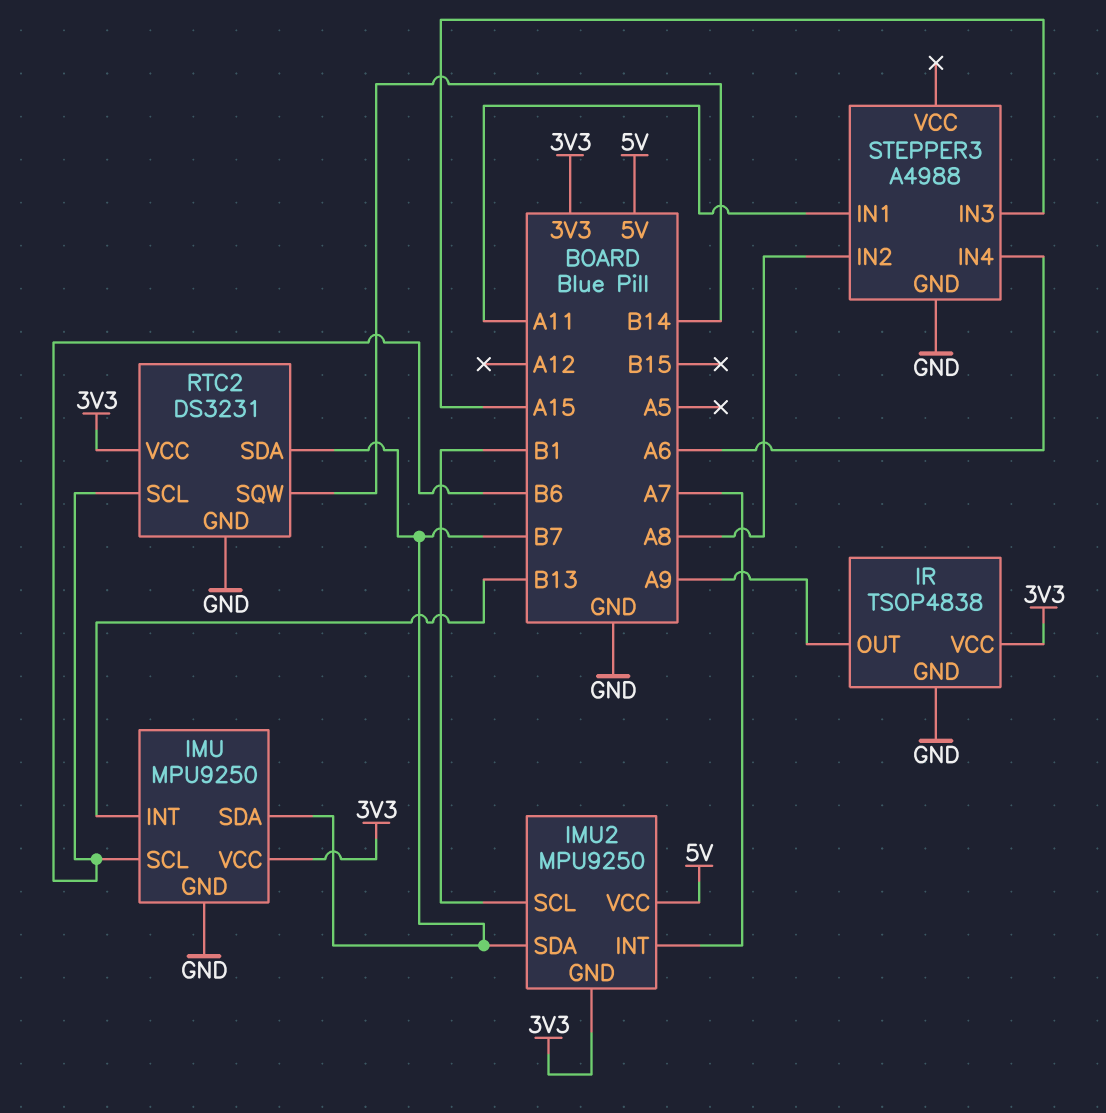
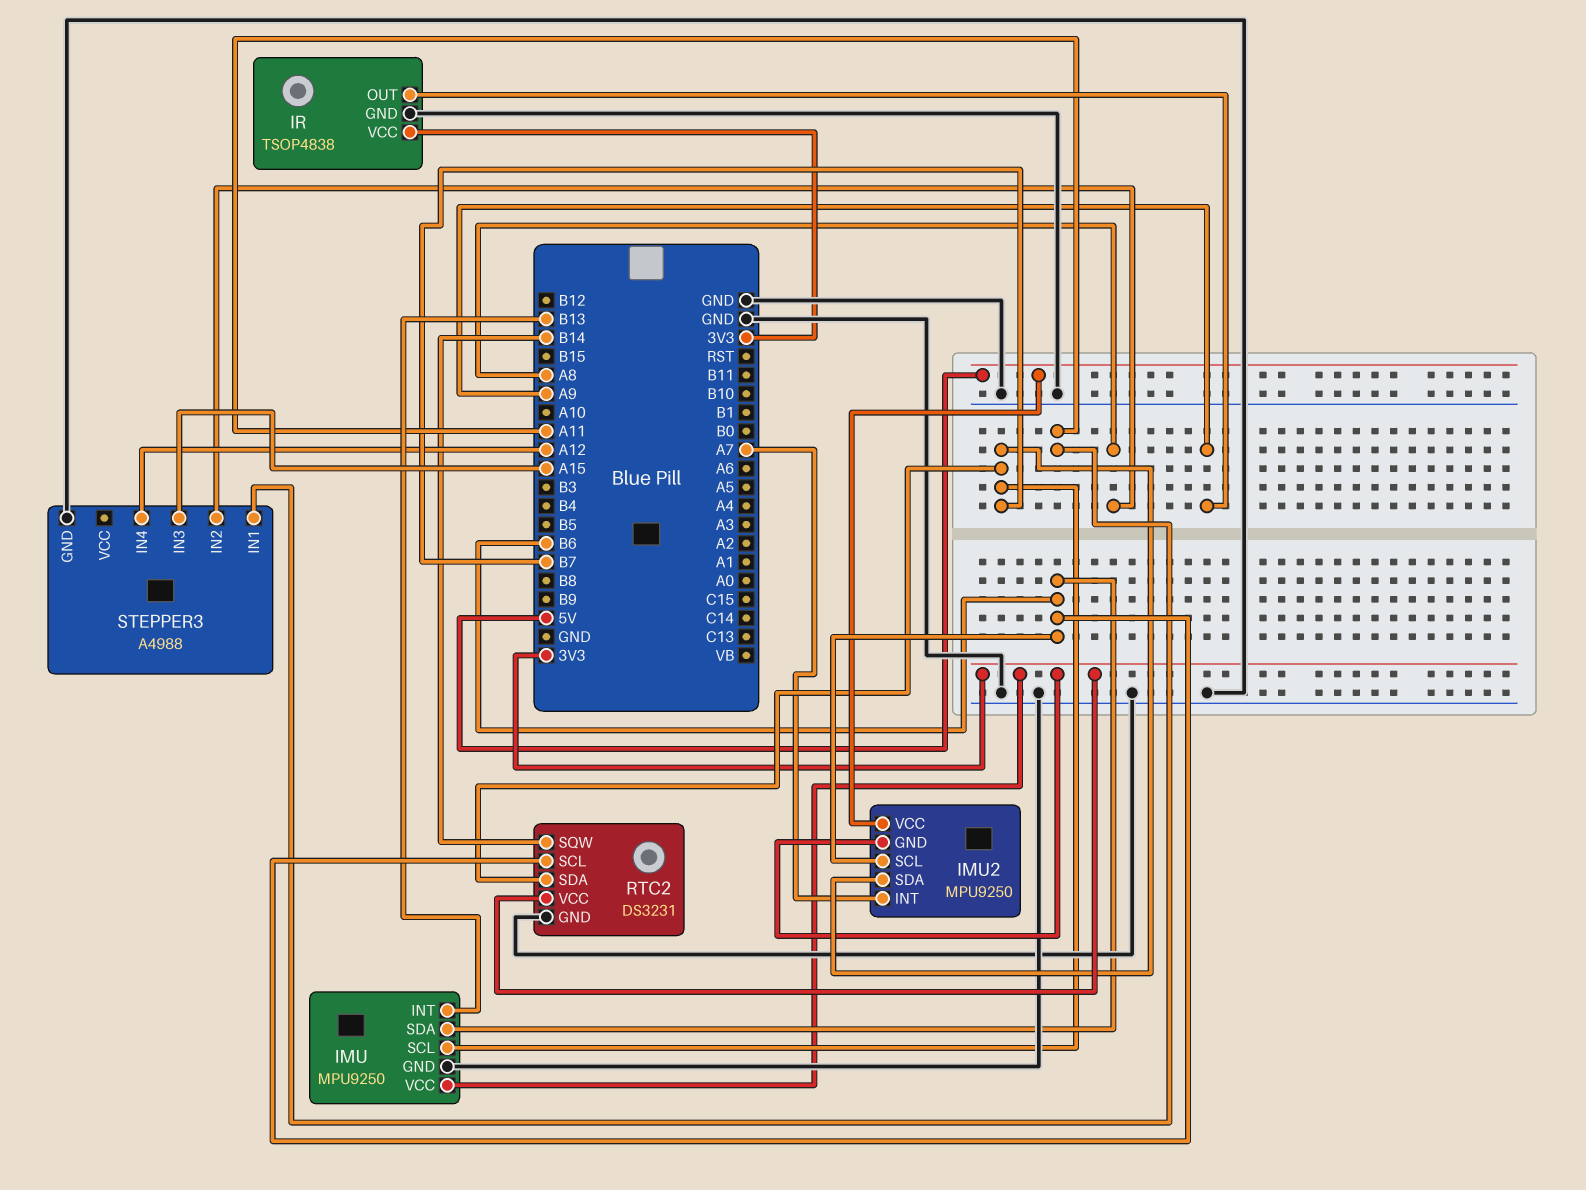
IMU pin SCL: B6 -> B7
IMU pin SDA: B7 -> B6
IMU2 pin SCL: B1 -> B6
STEPPER3 pin IN4: A6 -> A12

